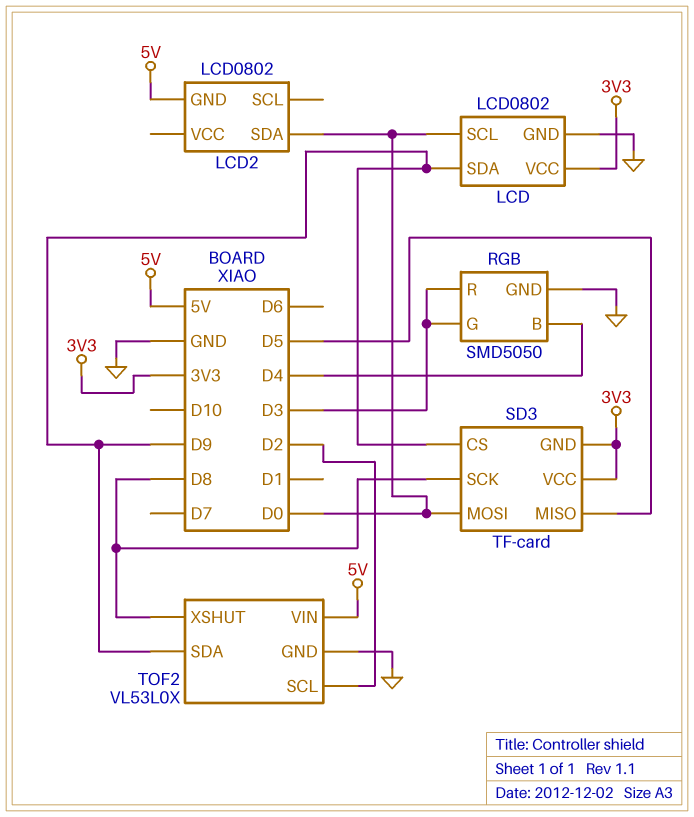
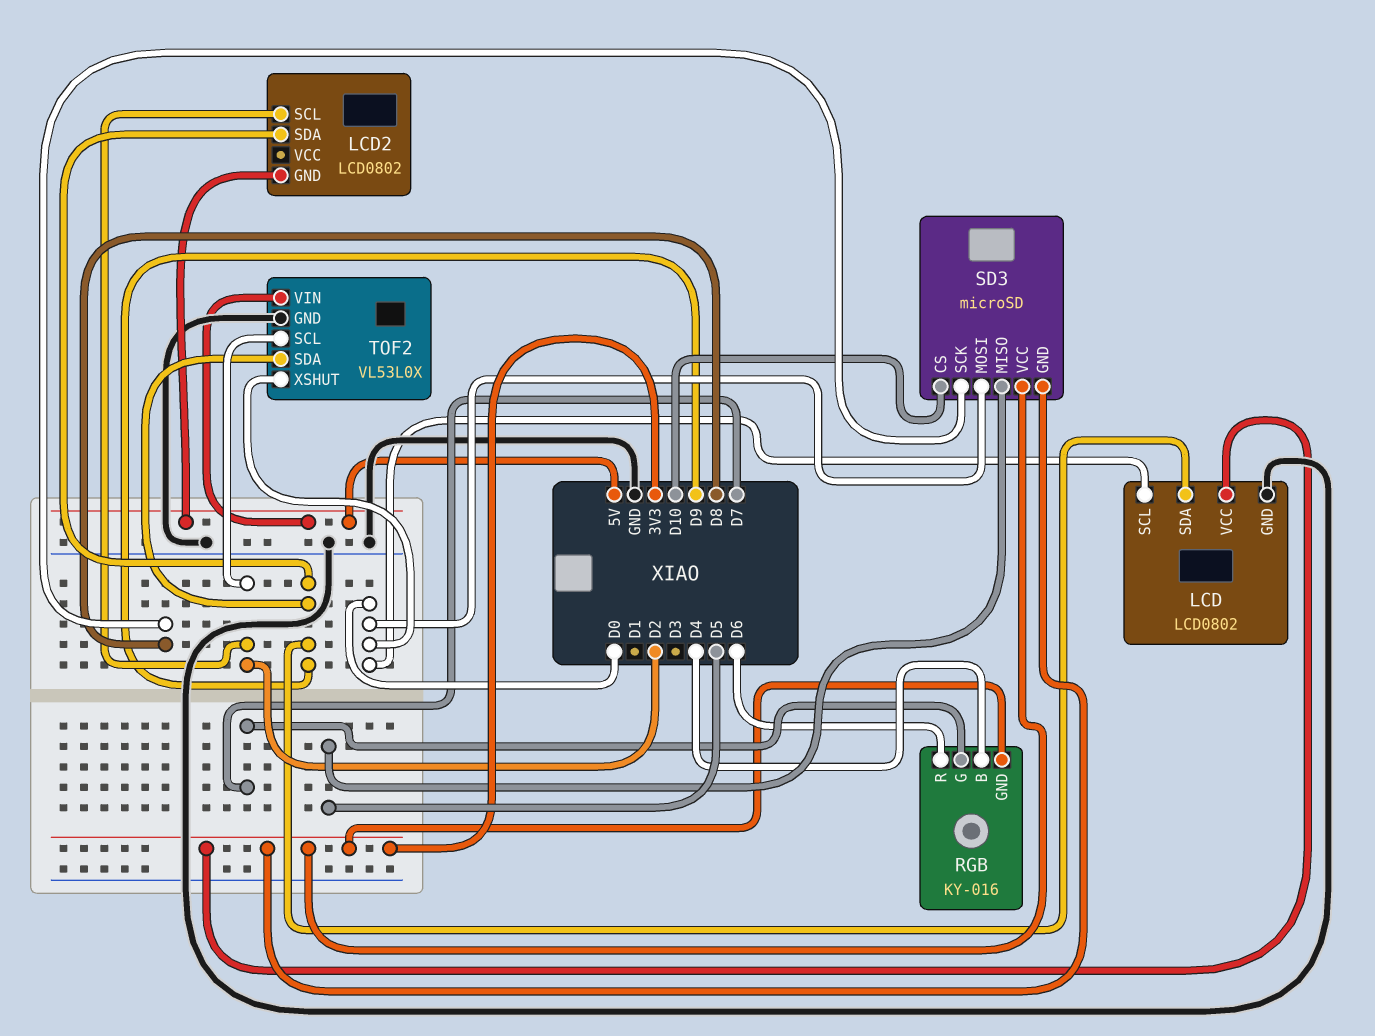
LCD2 pin SCL: none -> D2
LCD2 pin SDA: D0 -> D9
RGB: SMD5050 -> KY-016
RGB pin G: D3 -> D7
RGB pin GND: GND -> 3V3
RGB pin R: D3 -> D6
SD3: TF-card -> microSD
SD3 pin CS: D9 -> D10
TOF2 pin XSHUT: D8 -> D0

